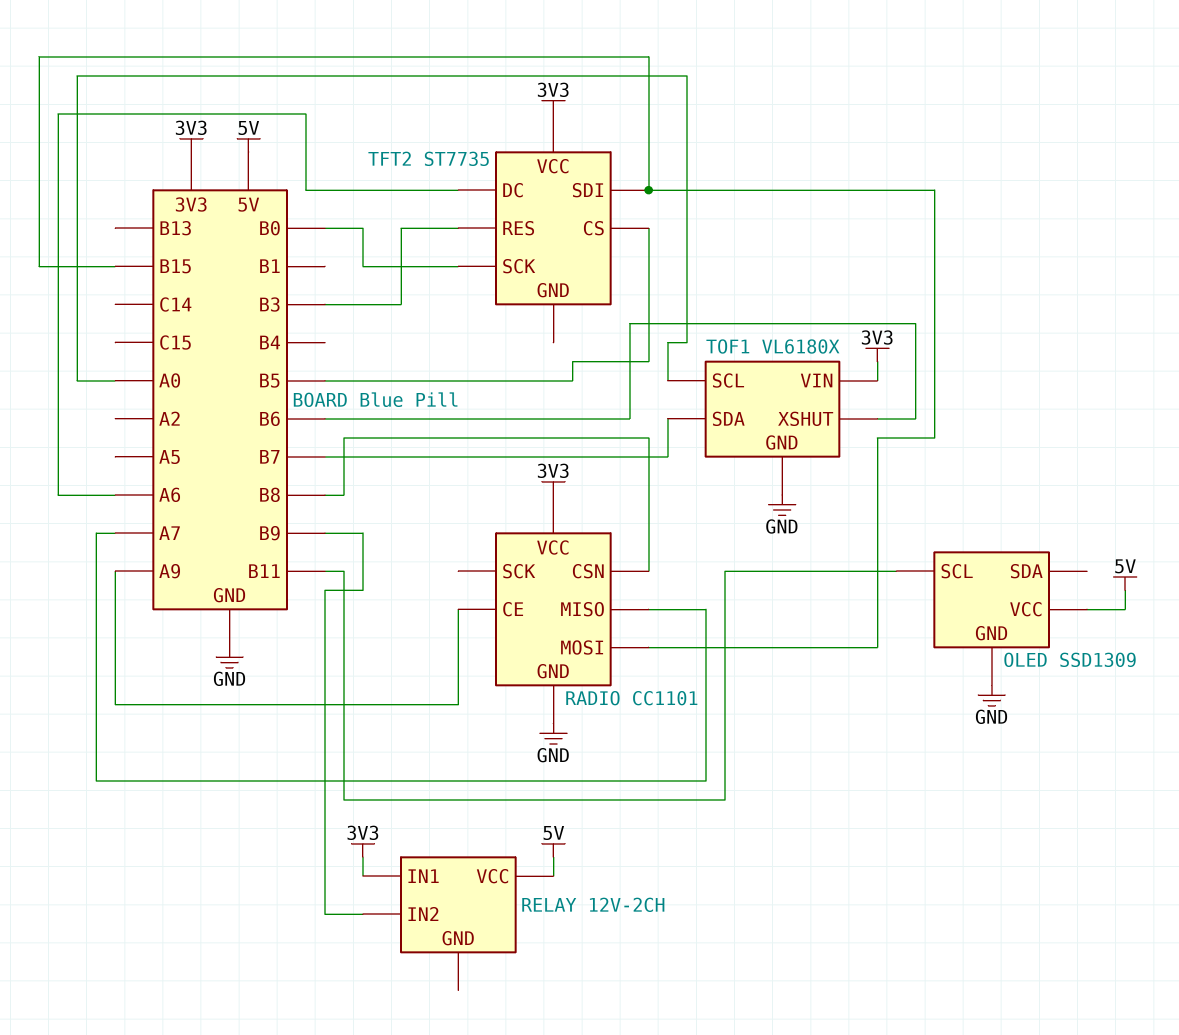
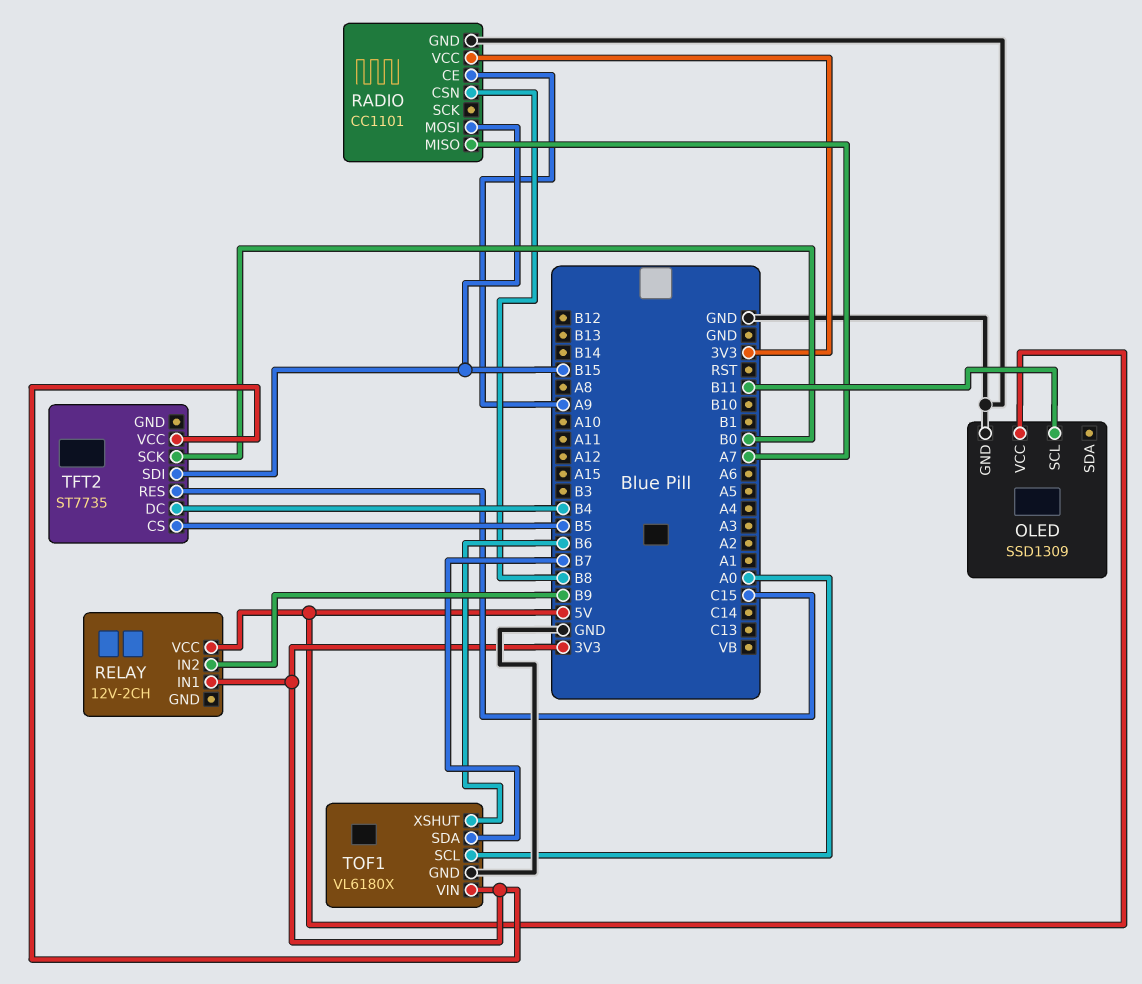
TFT2 pin DC: A6 -> B4
TFT2 pin RES: B3 -> C15

